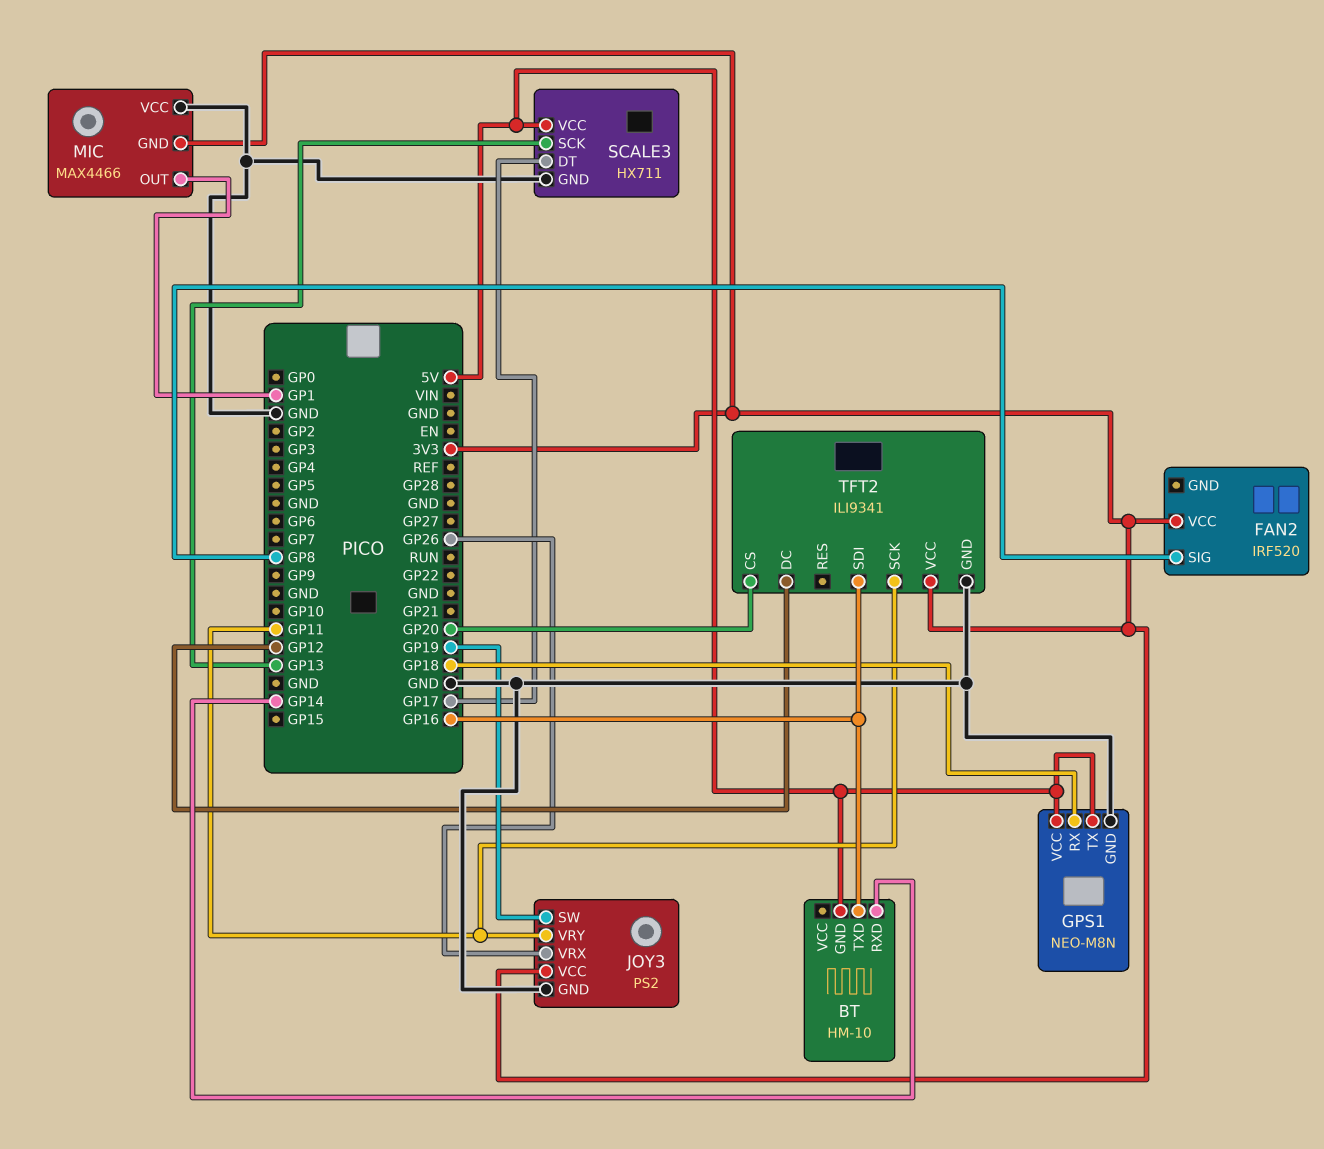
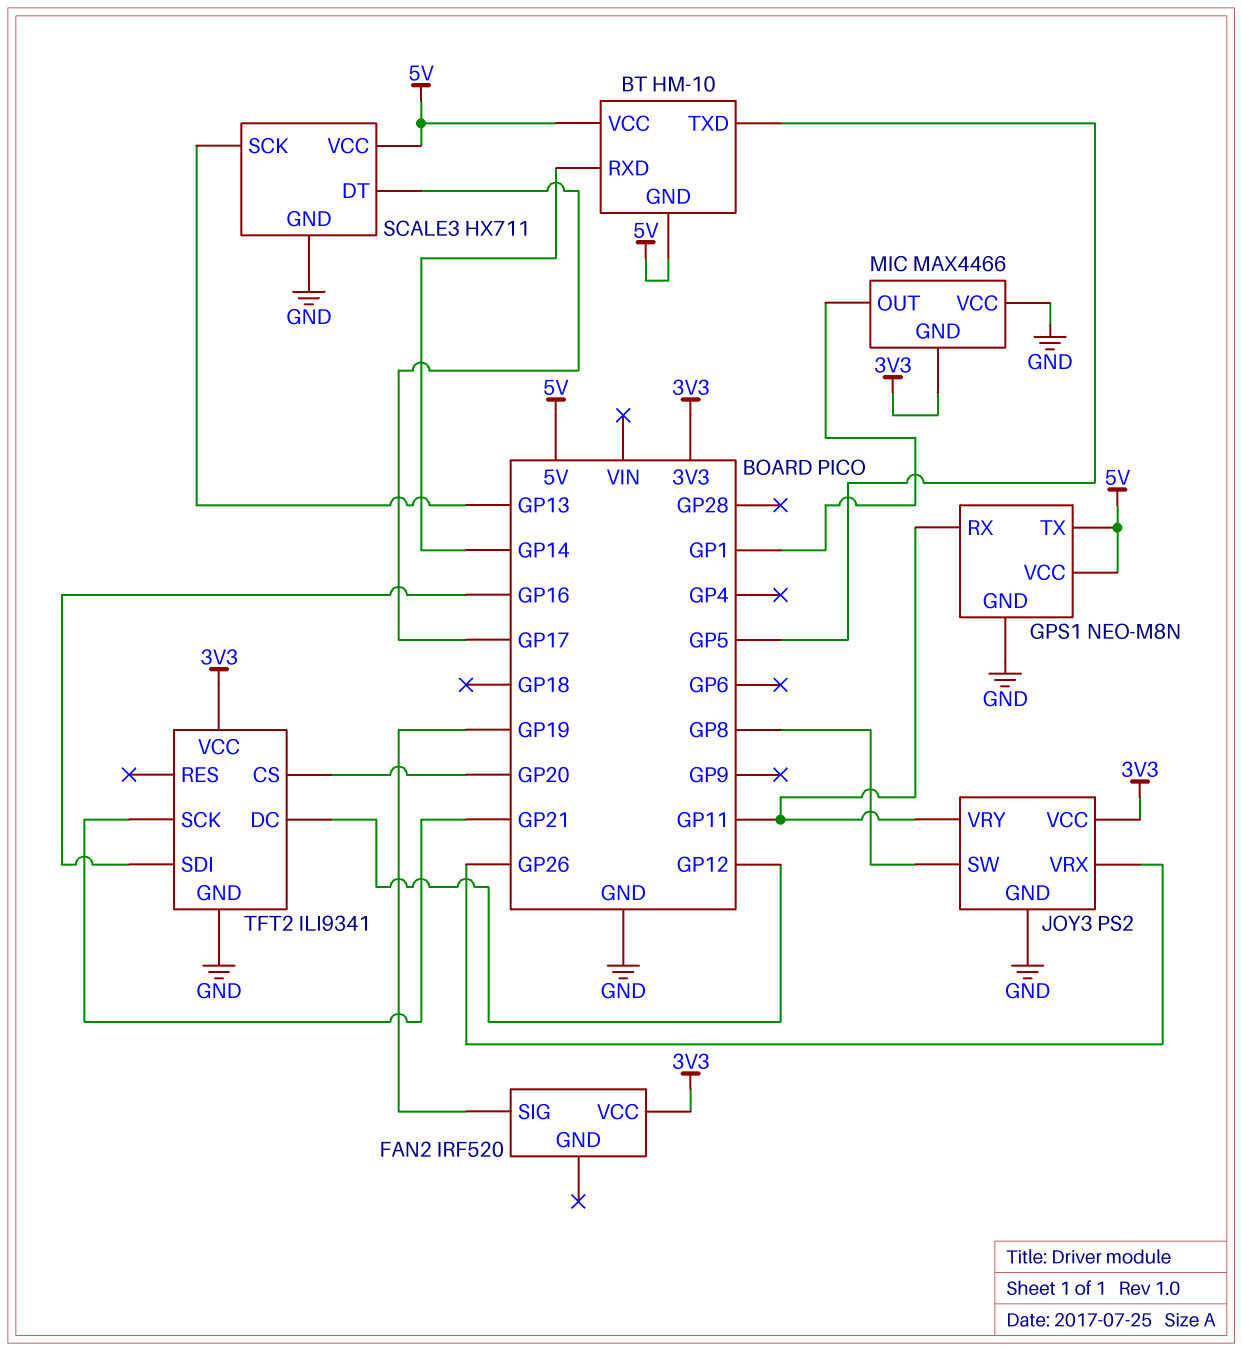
BT pin TXD: GP16 -> GP5
BT pin VCC: none -> 5V
FAN2 pin SIG: GP8 -> GP19
GPS1 pin RX: GP18 -> GP11
JOY3 pin SW: GP19 -> GP8
TFT2 pin SCK: GP11 -> GP21

